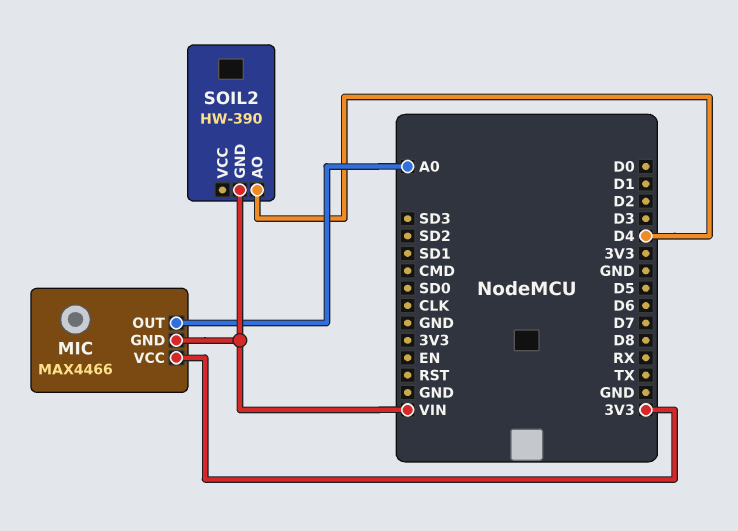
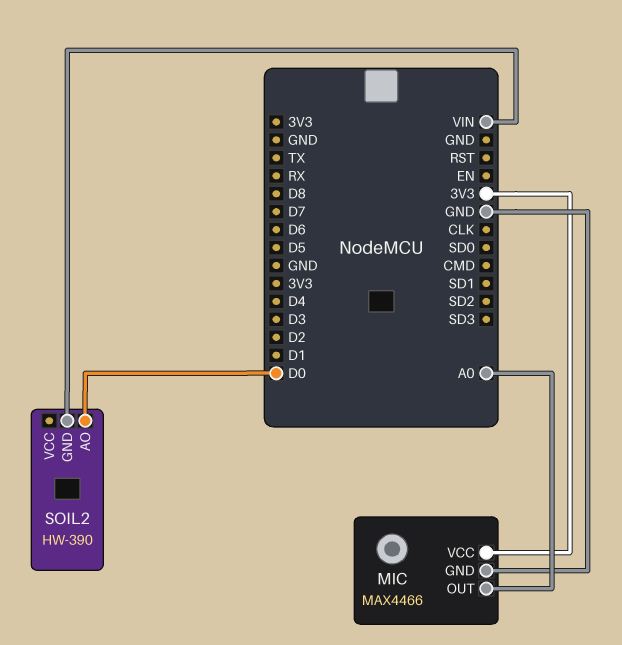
MIC pin GND: VIN -> GND
SOIL2 pin AO: D4 -> D0

